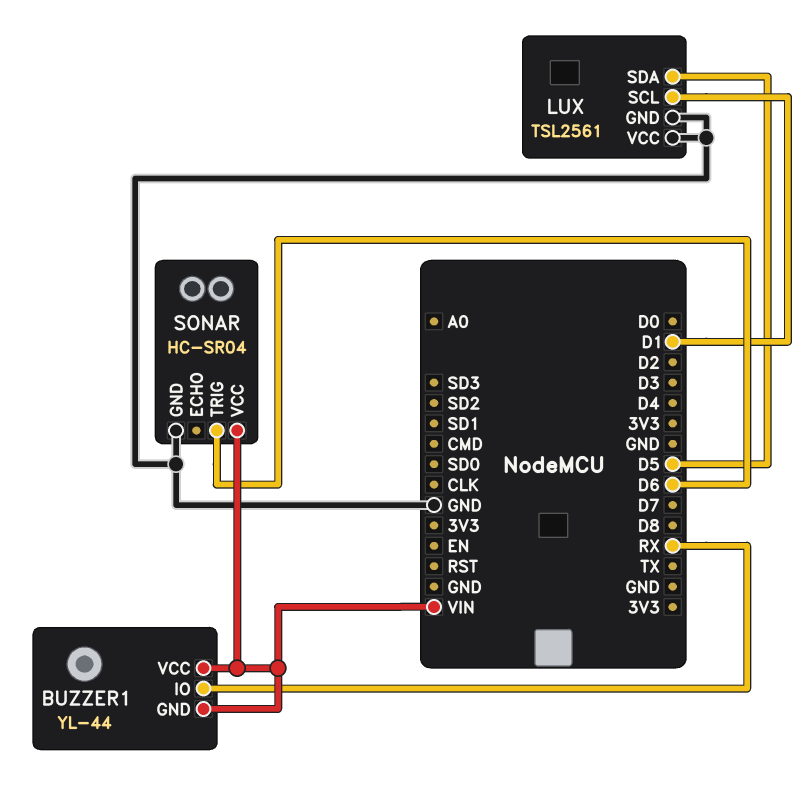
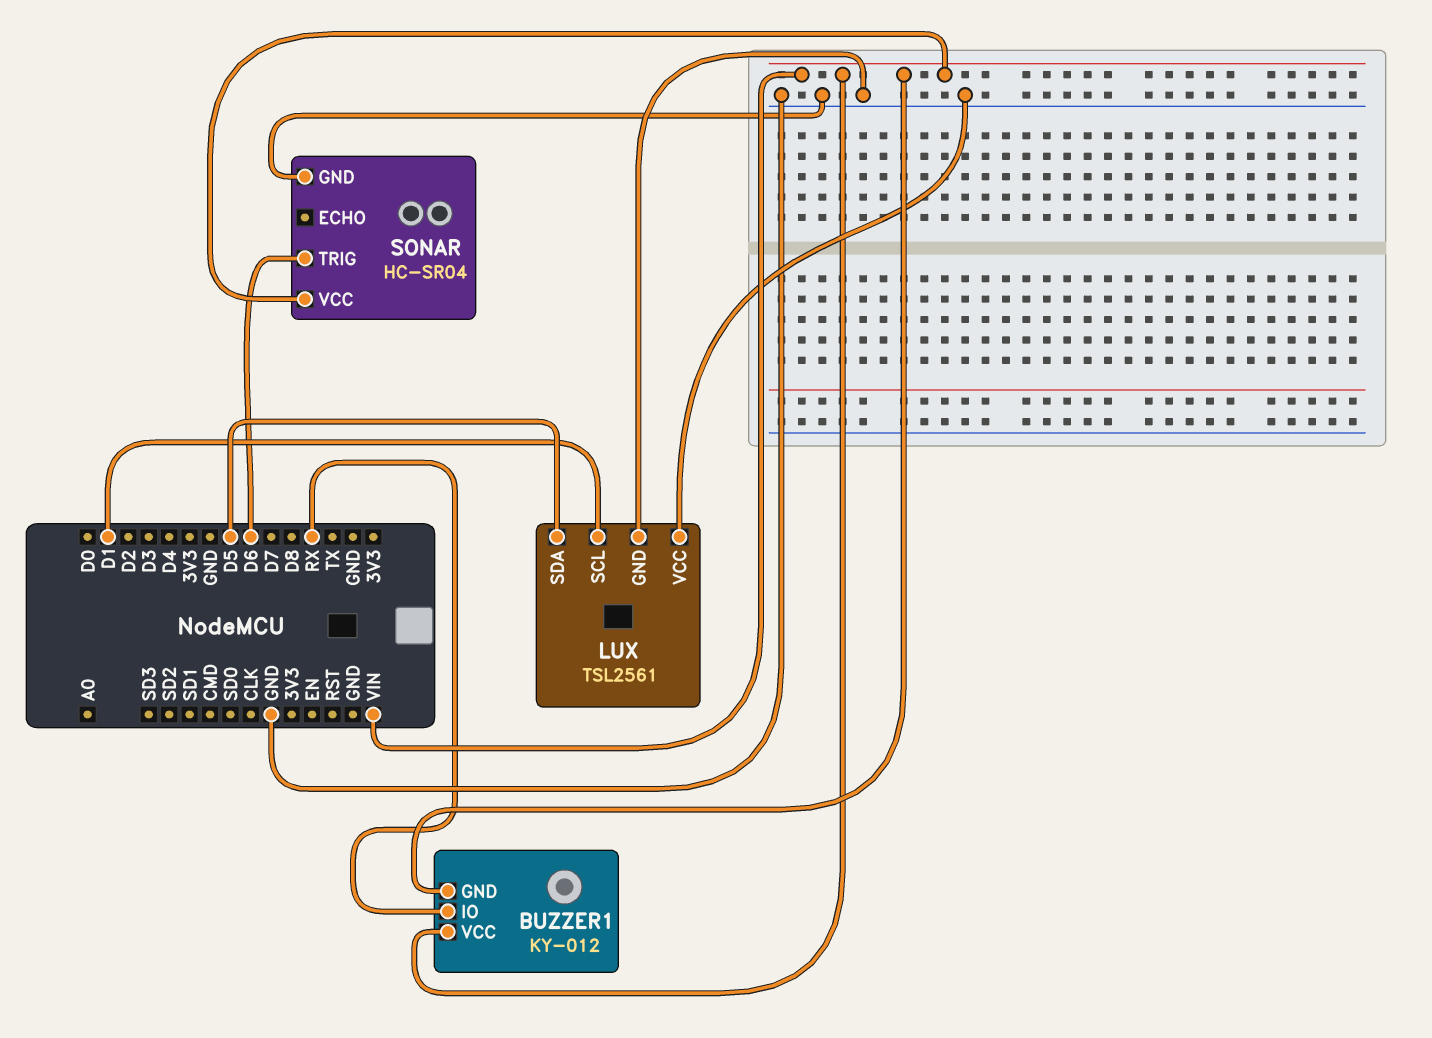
BUZZER1: YL-44 -> KY-012

